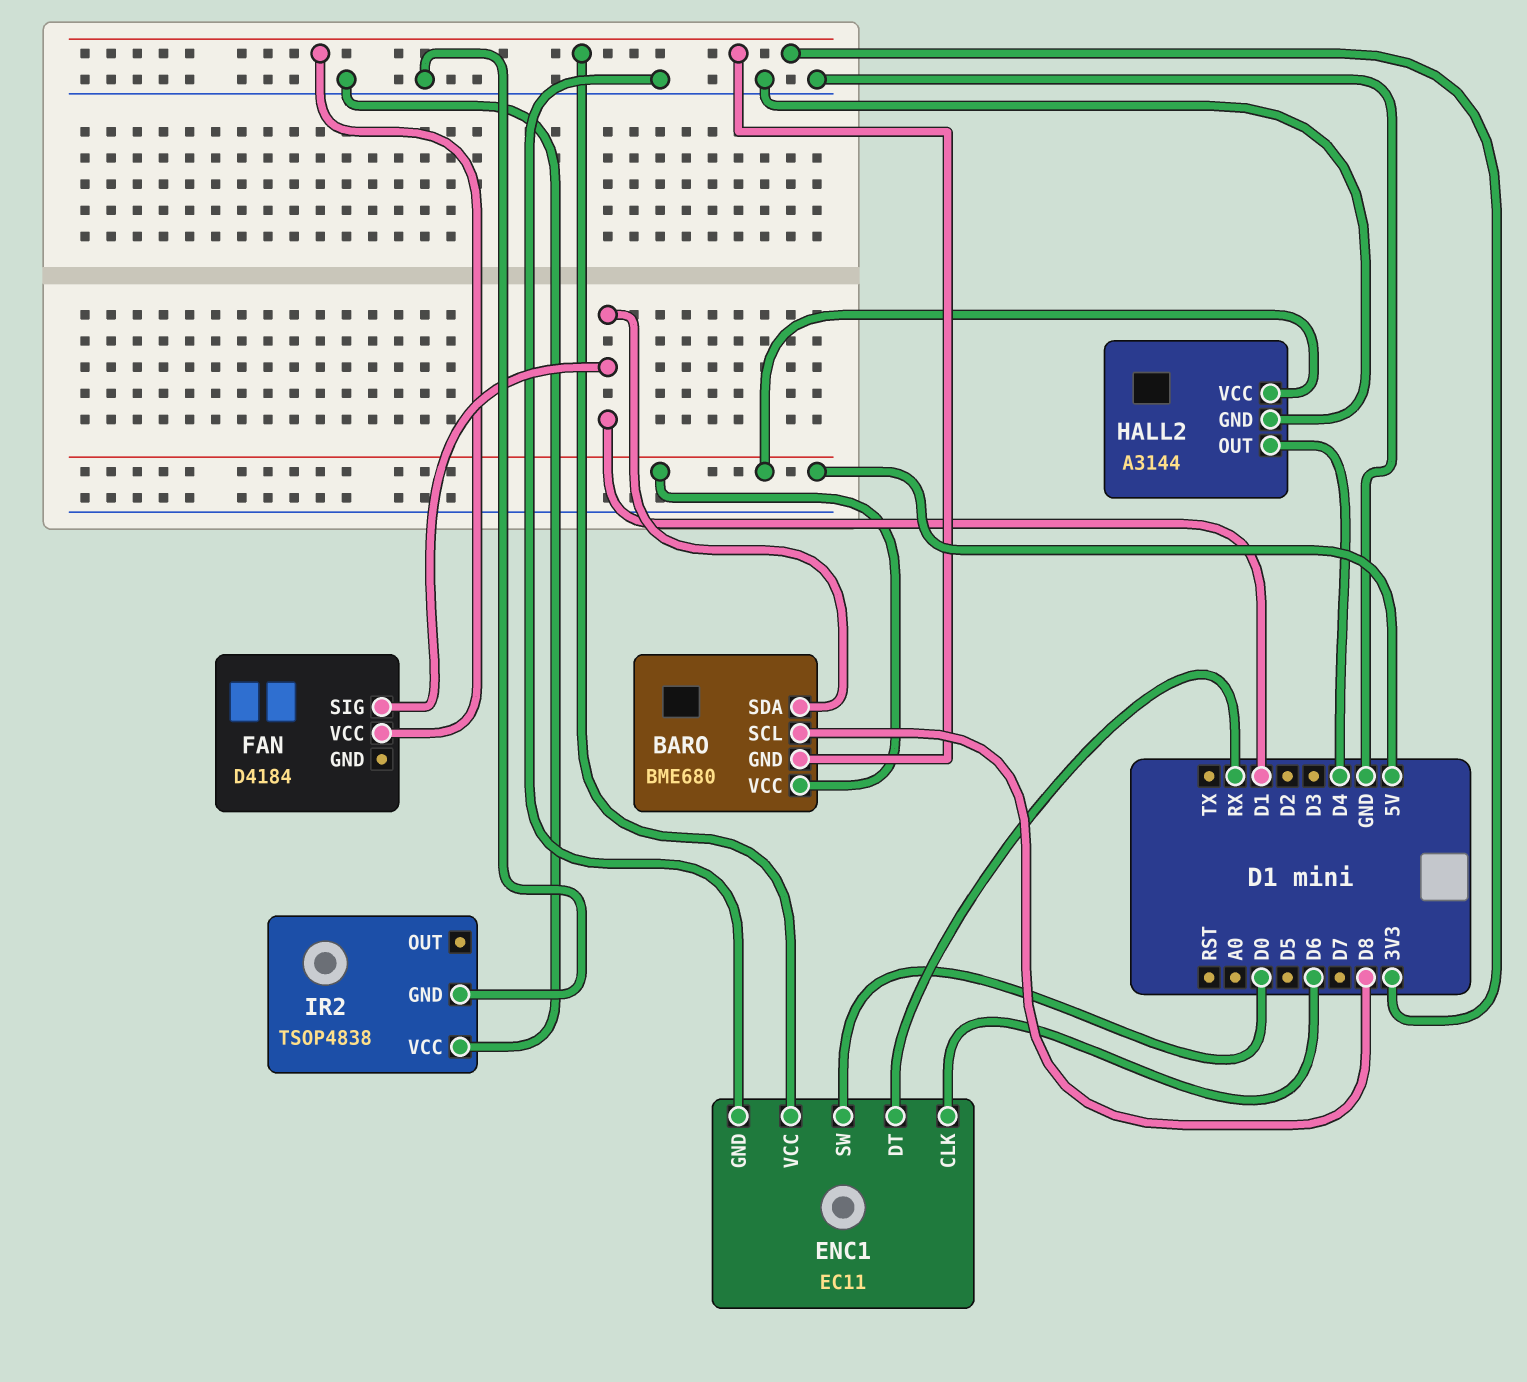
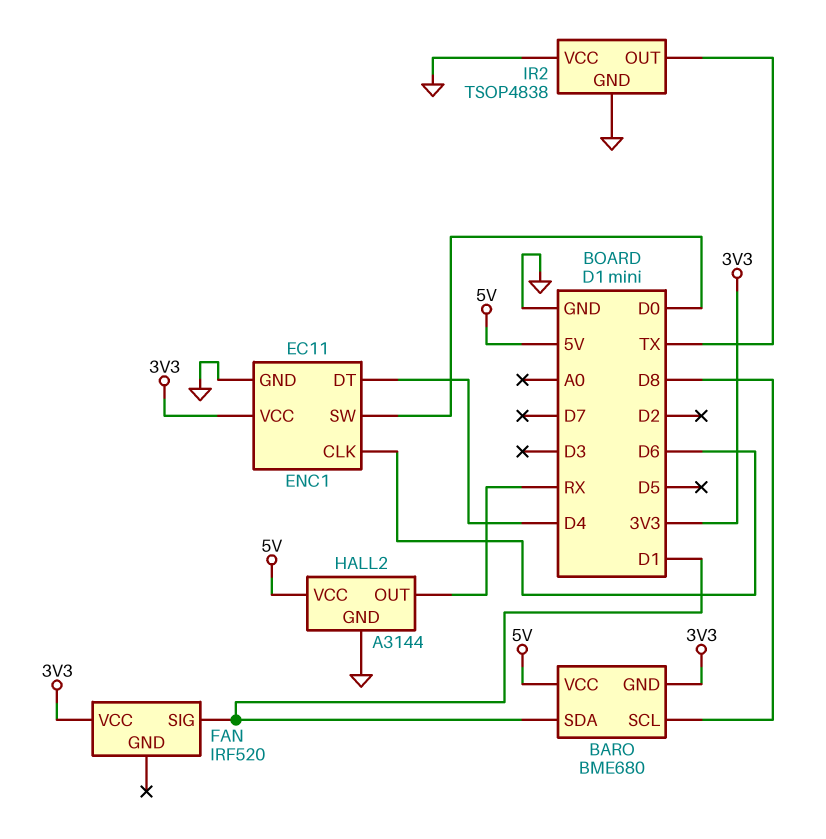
ENC1 pin DT: RX -> D4
FAN: D4184 -> IRF520
HALL2 pin OUT: D4 -> RX
IR2 pin OUT: none -> TX

